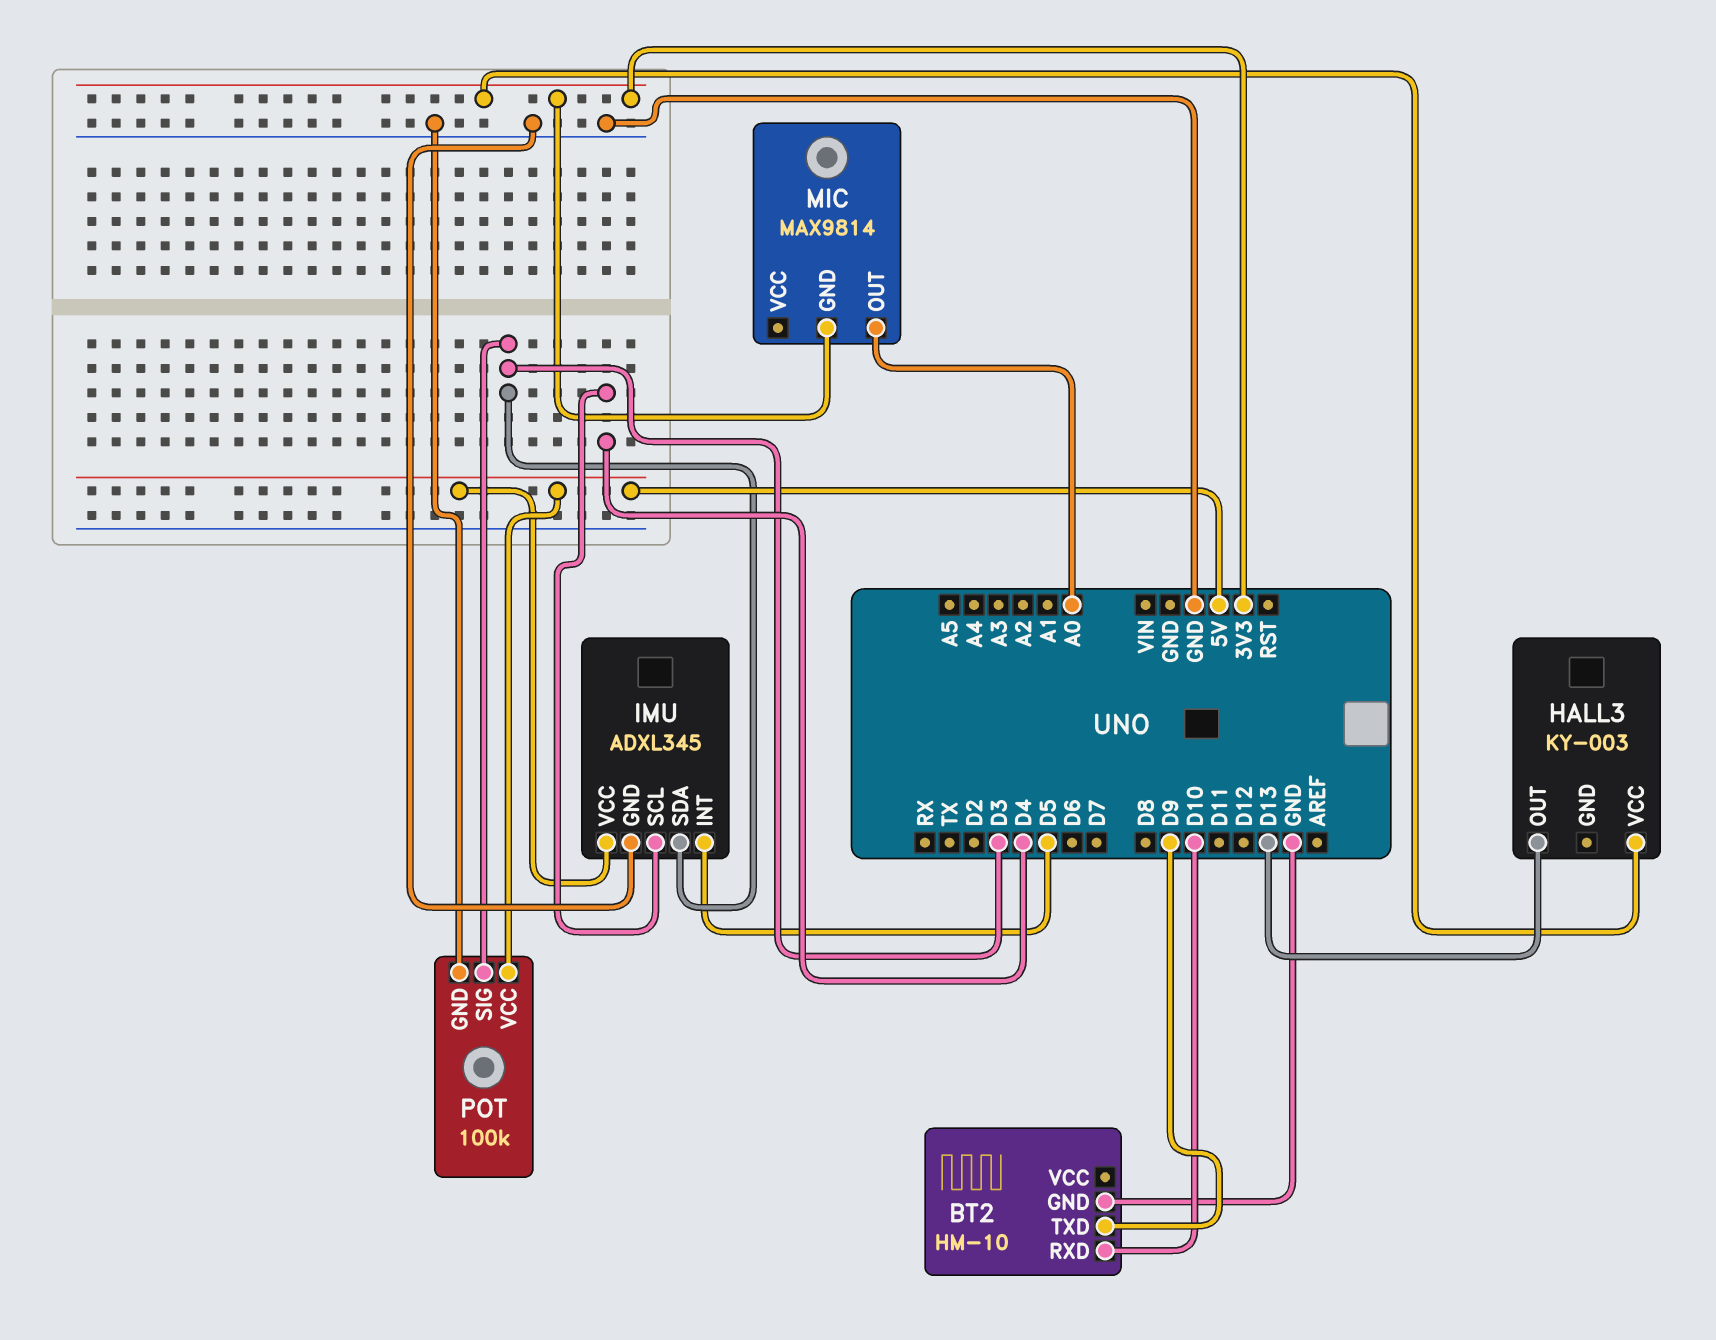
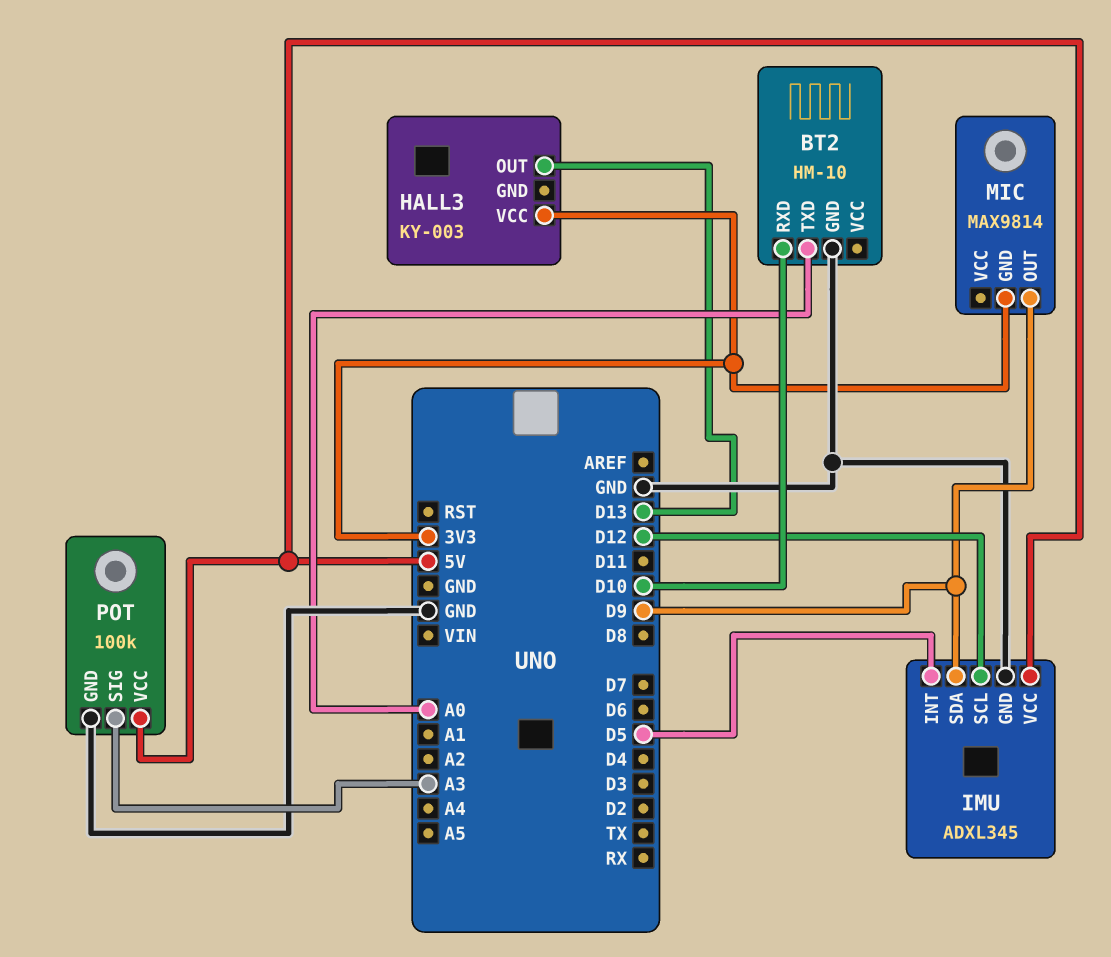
BT2 pin TXD: D9 -> A0
IMU pin SCL: D4 -> D12
IMU pin SDA: D3 -> D9
MIC pin OUT: A0 -> D9
POT pin SIG: D3 -> A3

